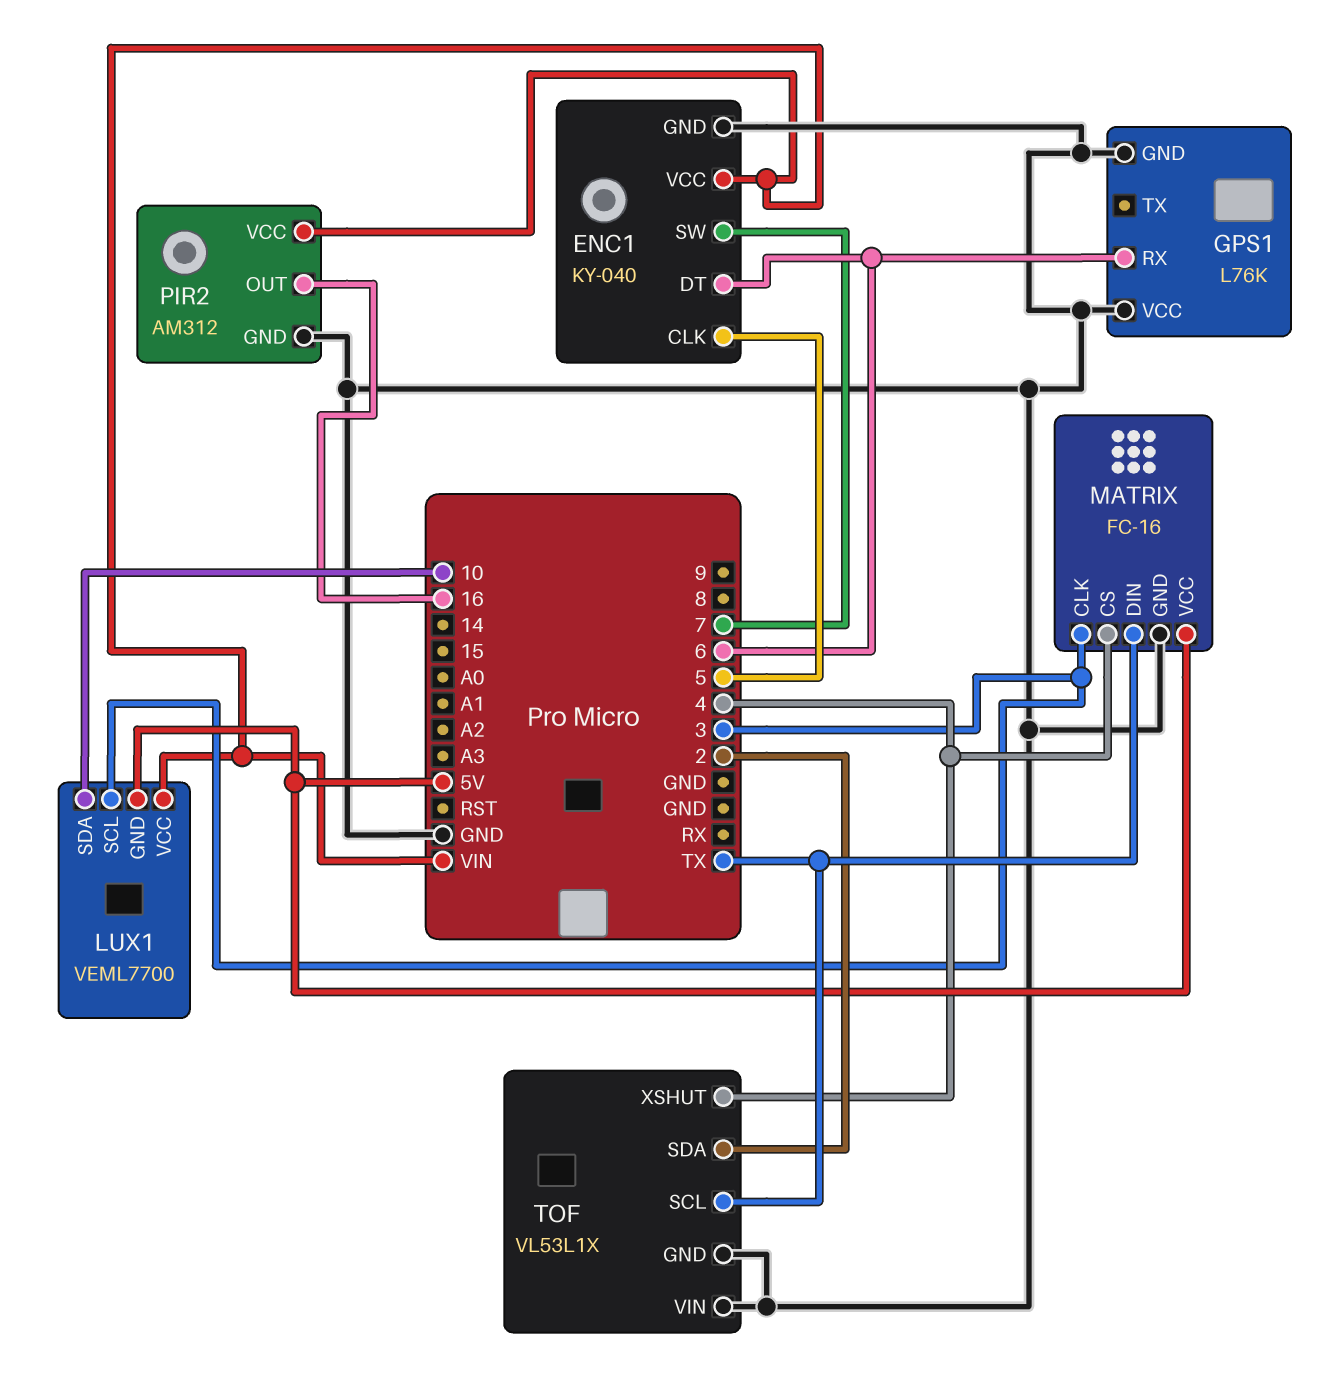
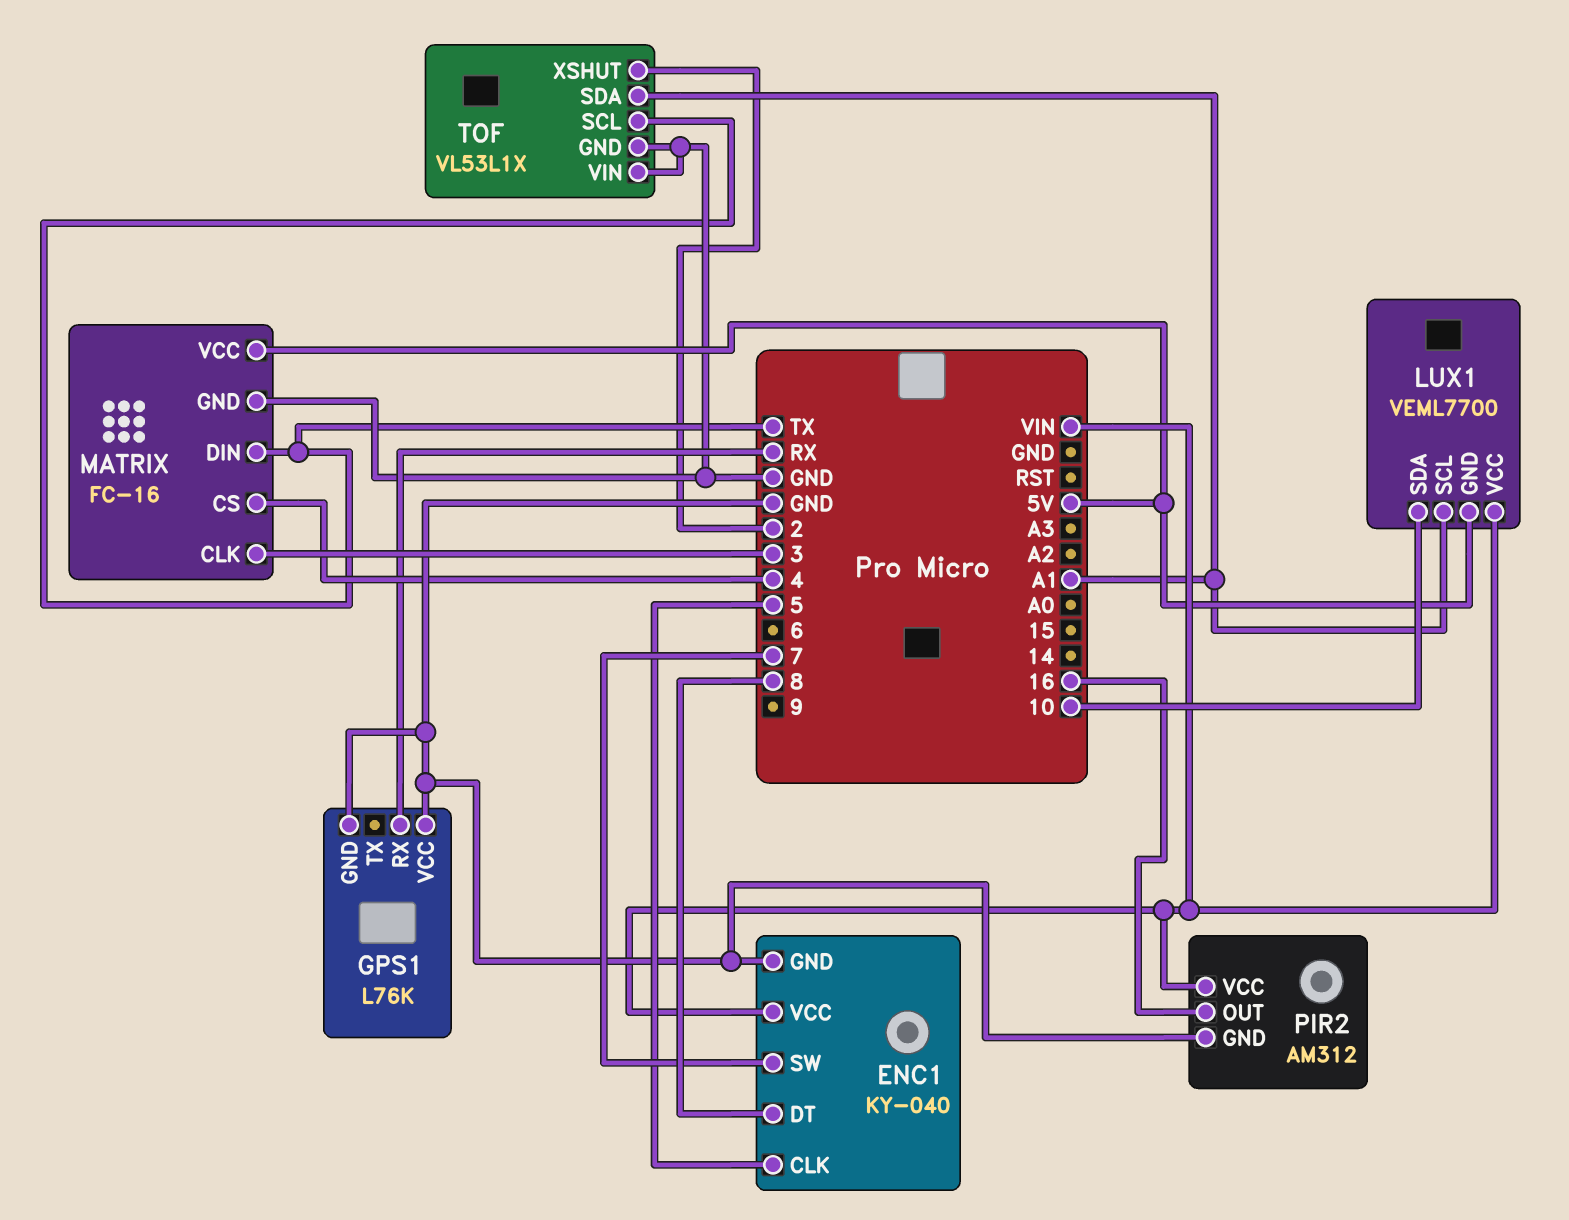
ENC1 pin DT: 6 -> 8
GPS1 pin RX: 6 -> RX
LUX1 pin SCL: 3 -> A1
TOF pin SDA: 2 -> A1
TOF pin XSHUT: 4 -> 2

